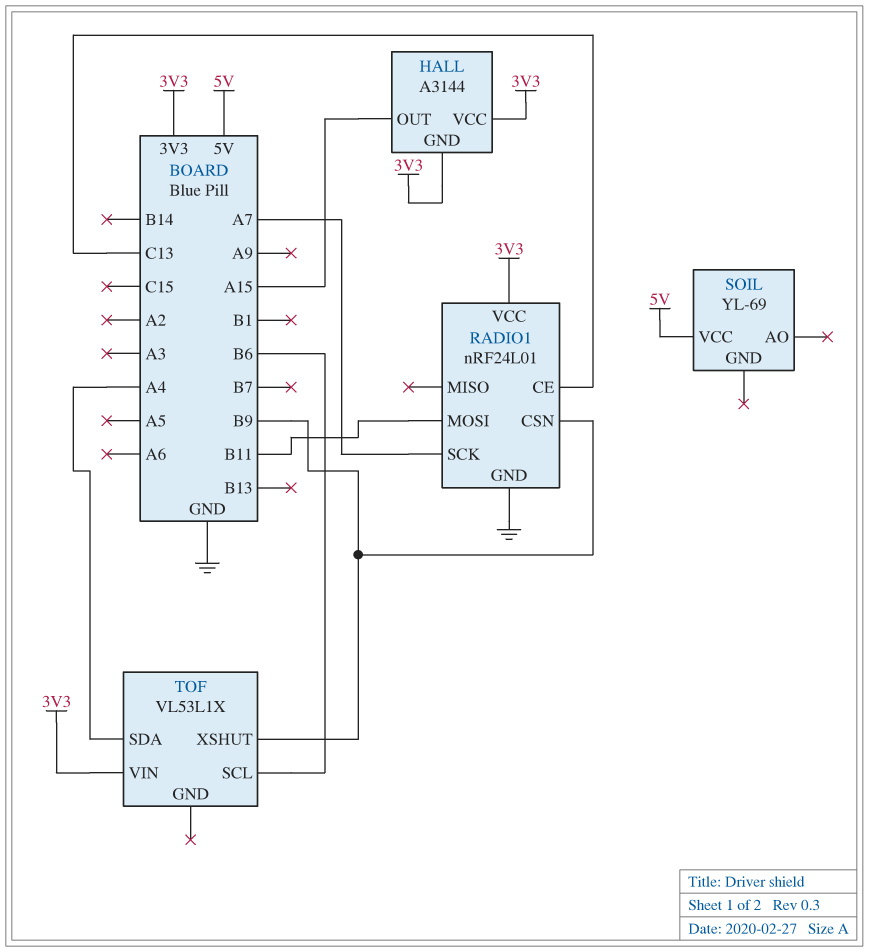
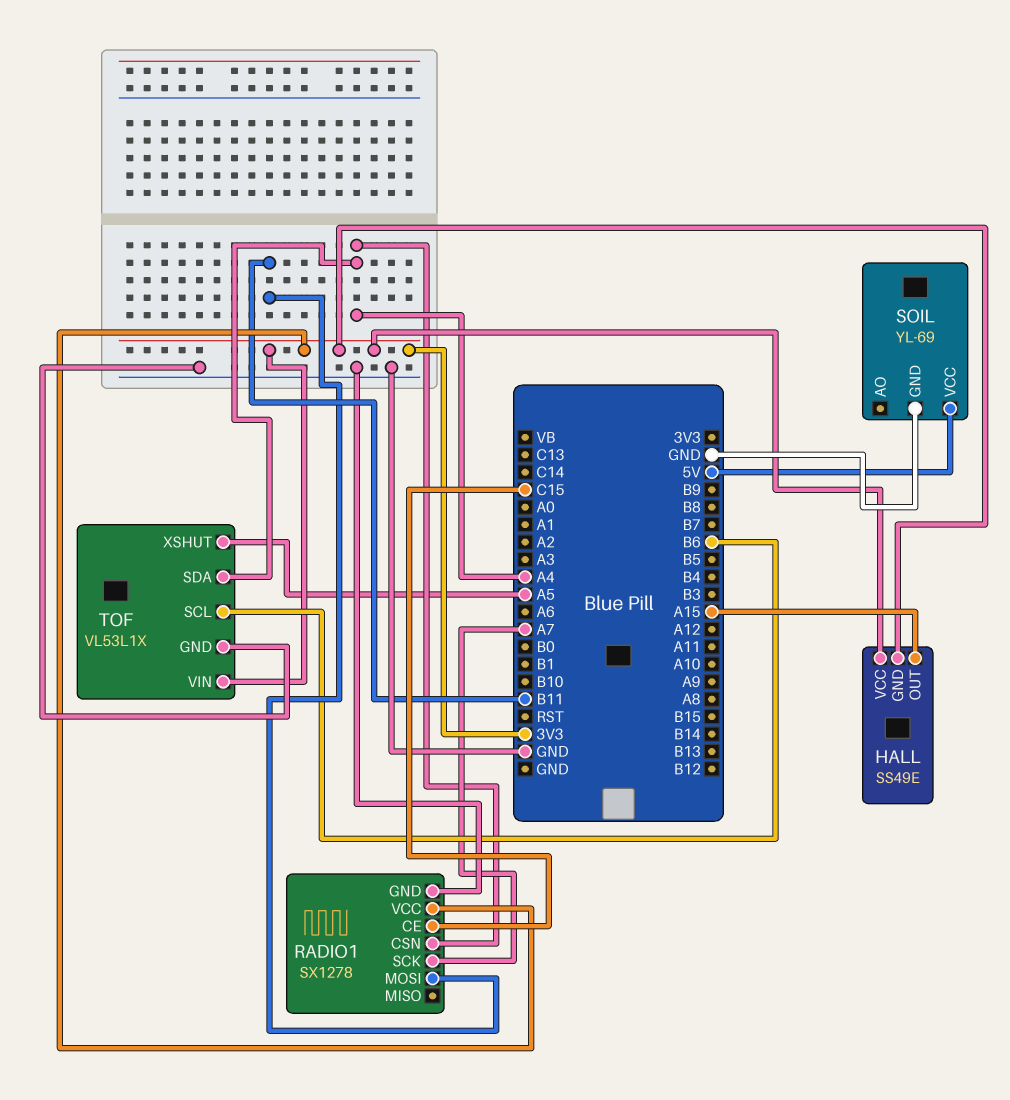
HALL: A3144 -> SS49E
RADIO1: nRF24L01 -> SX1278
RADIO1 pin CE: C13 -> C15
RADIO1 pin CSN: B9 -> A4
SOIL pin GND: none -> GND
TOF pin GND: none -> GND
TOF pin XSHUT: B9 -> A5

